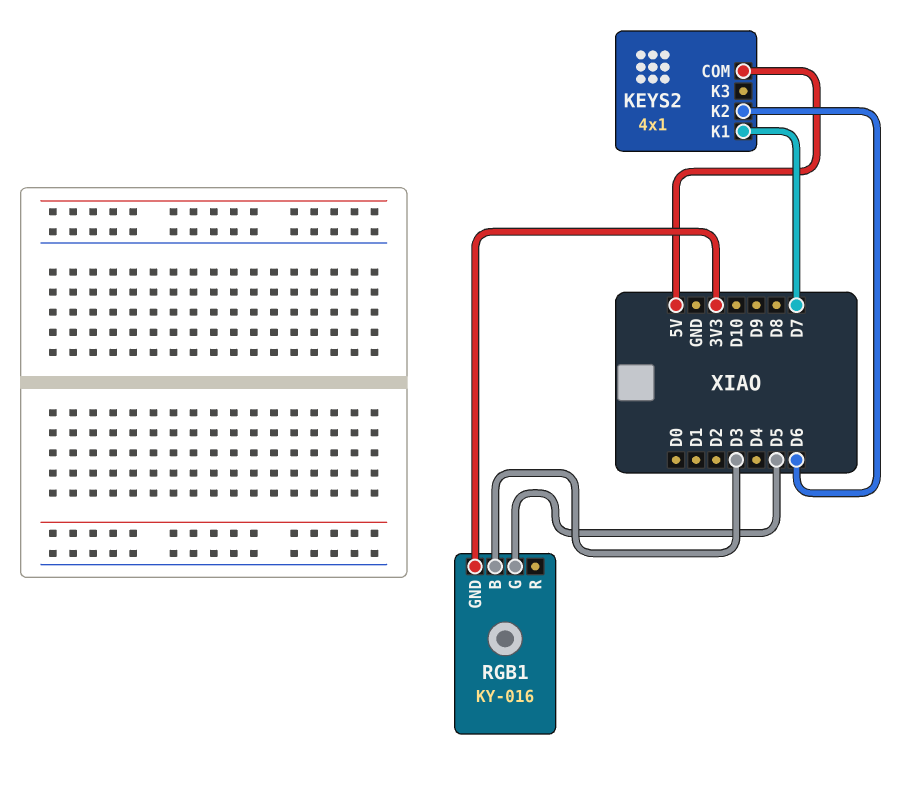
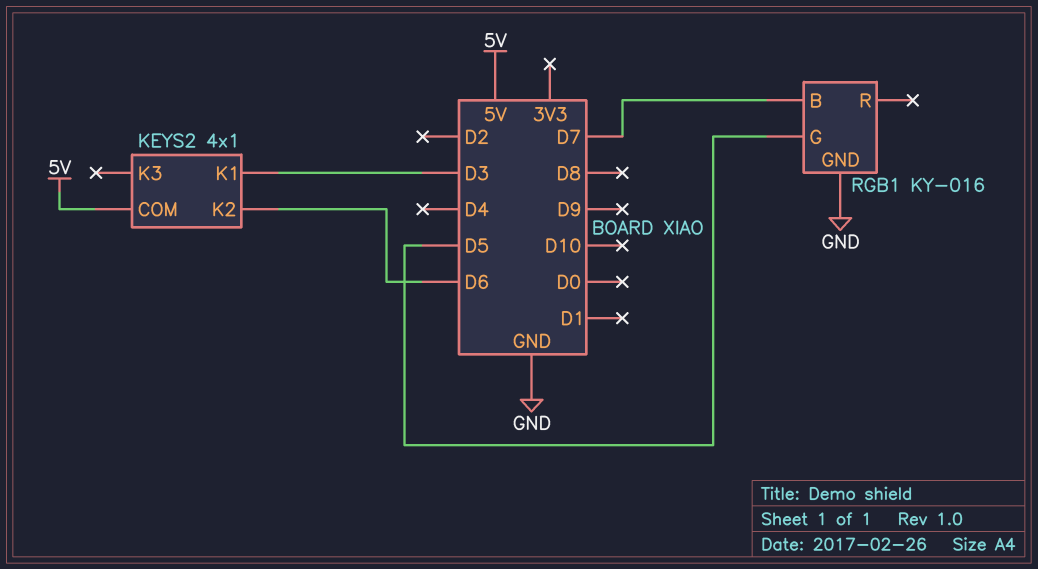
KEYS2 pin K1: D7 -> D3
RGB1 pin B: D3 -> D7
RGB1 pin GND: 3V3 -> GND

